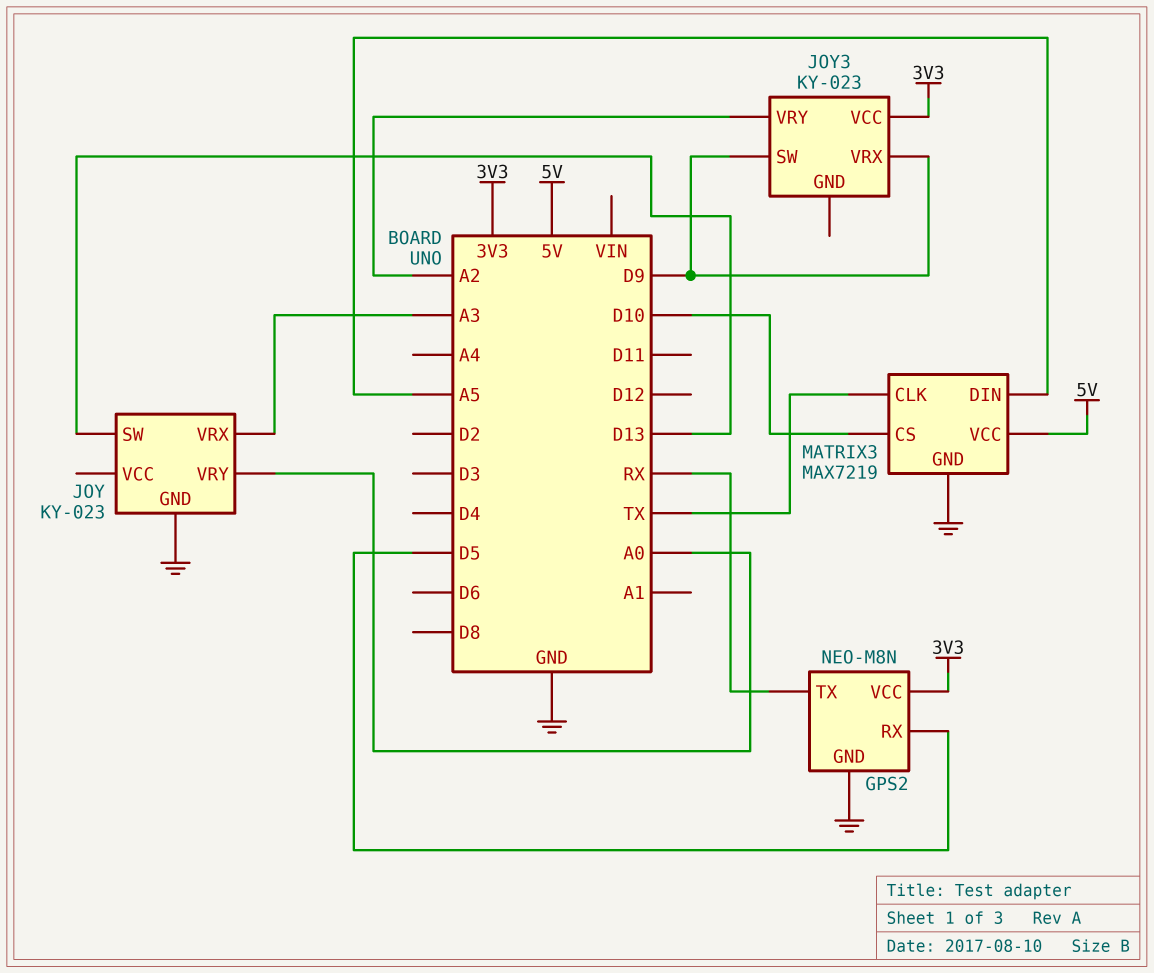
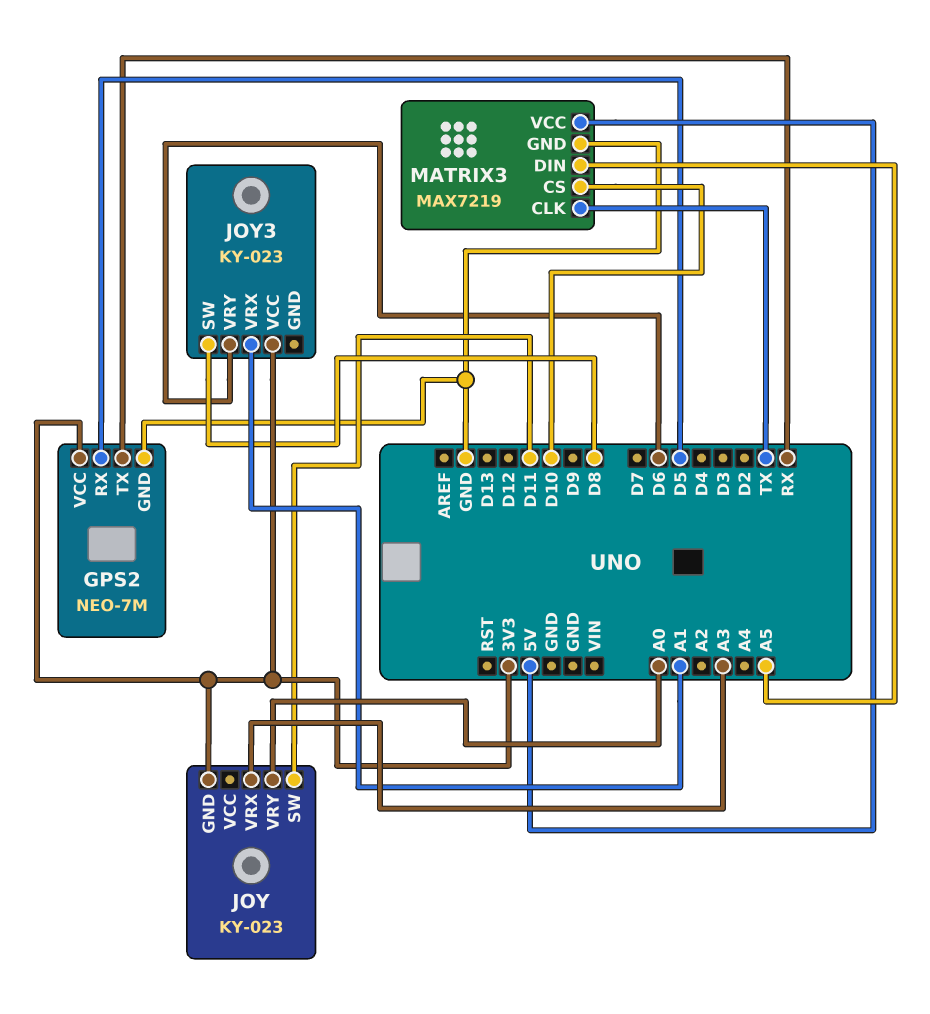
GPS2: NEO-M8N -> NEO-7M
JOY pin GND: GND -> 3V3
JOY pin SW: D13 -> D11
JOY3 pin SW: D9 -> D8
JOY3 pin VRX: D9 -> A1
JOY3 pin VRY: A2 -> D6

